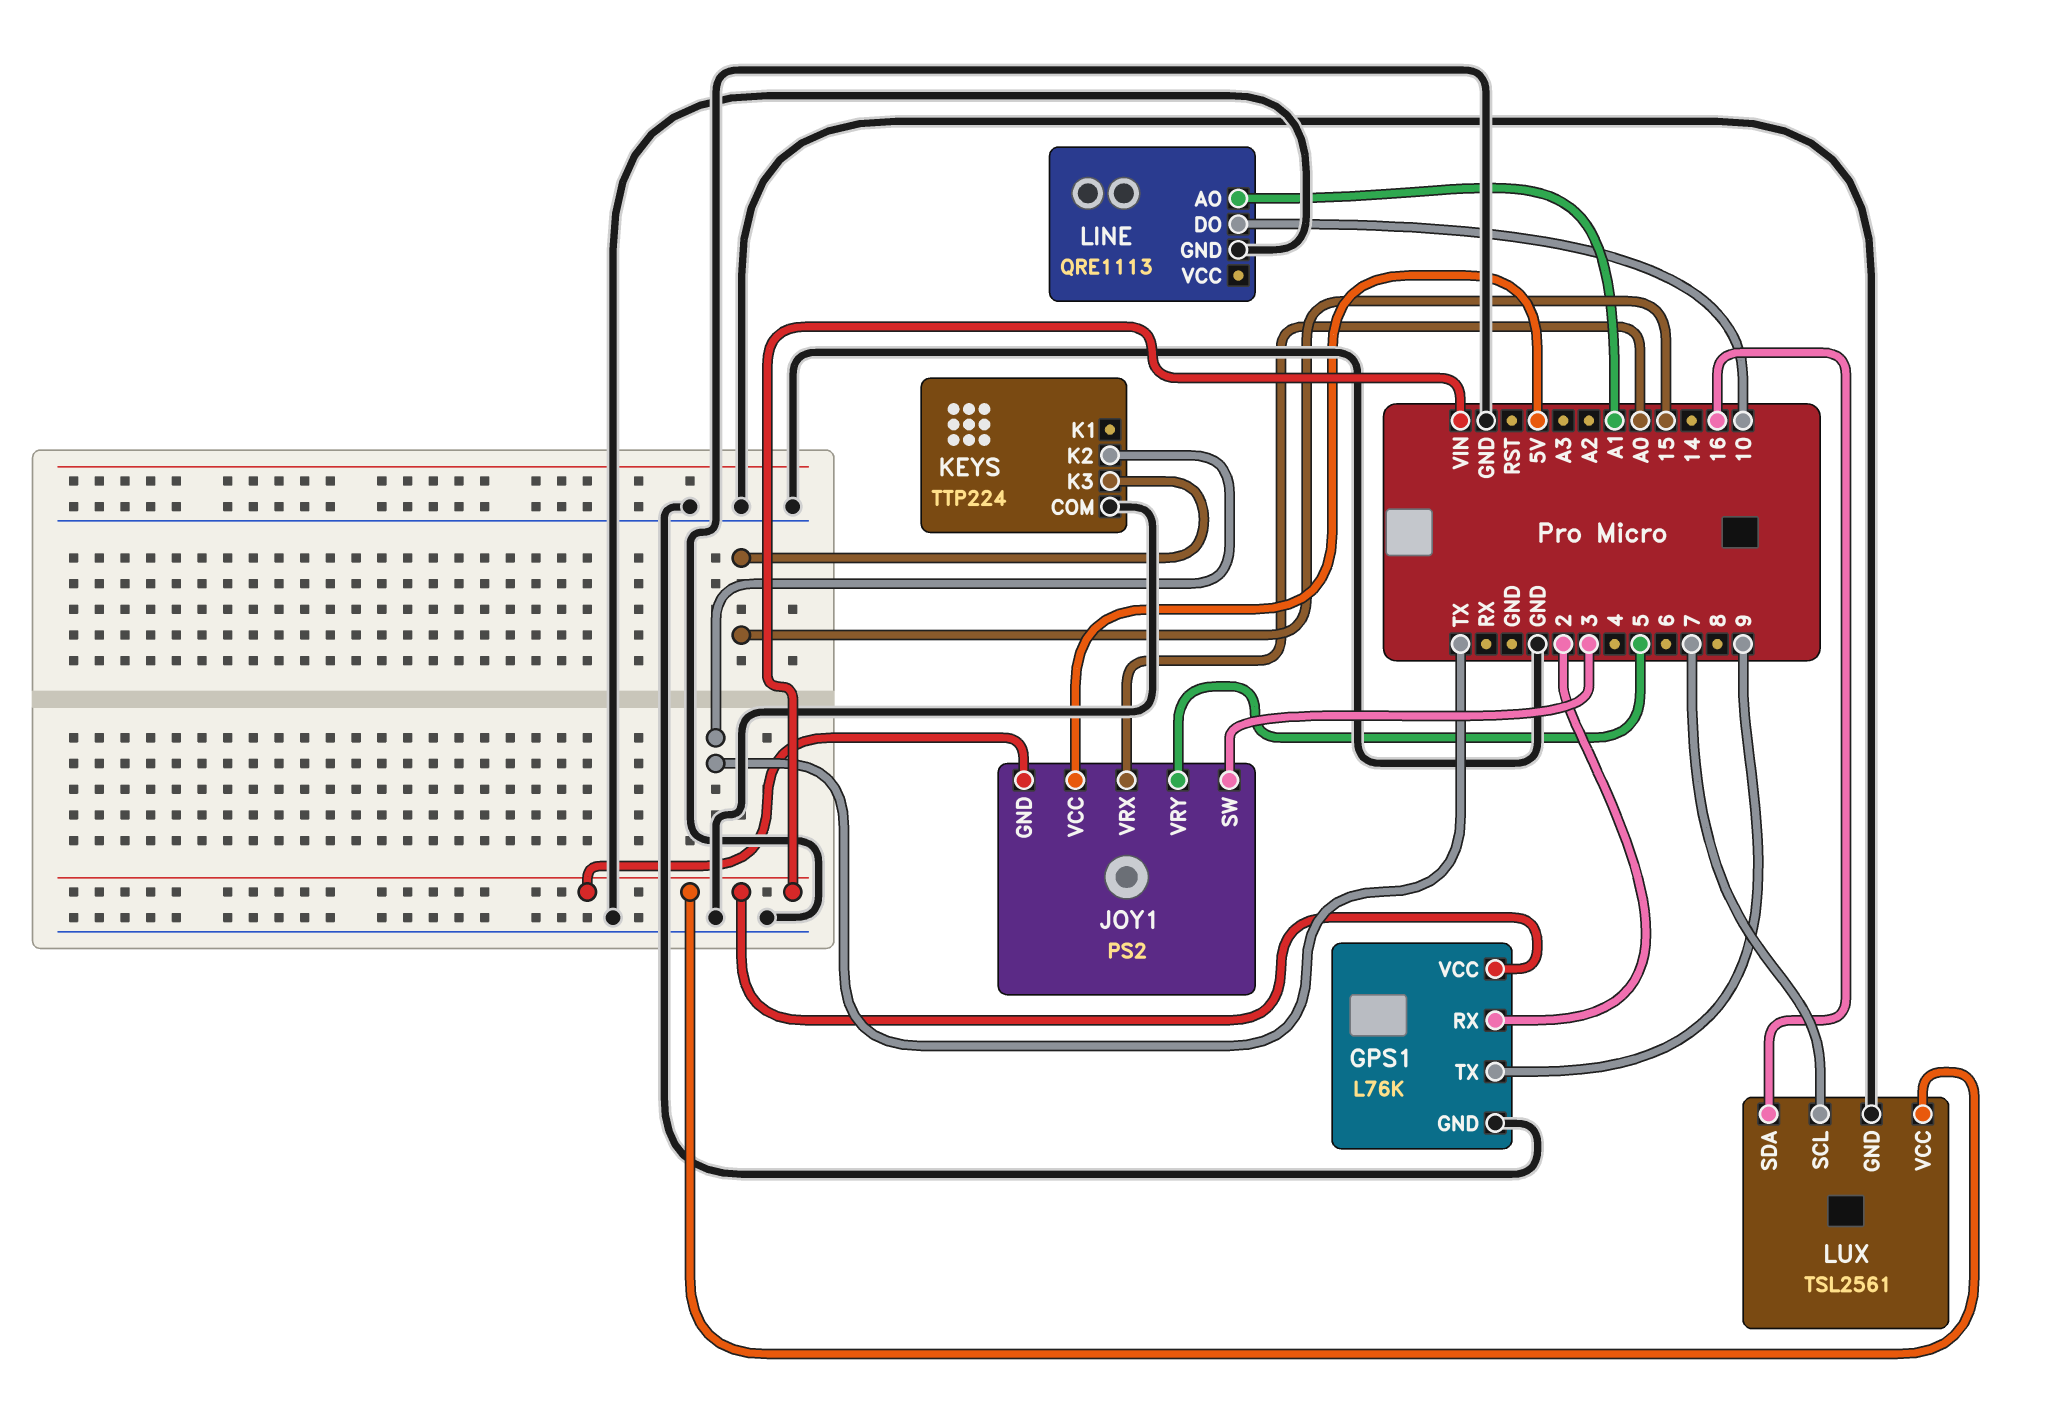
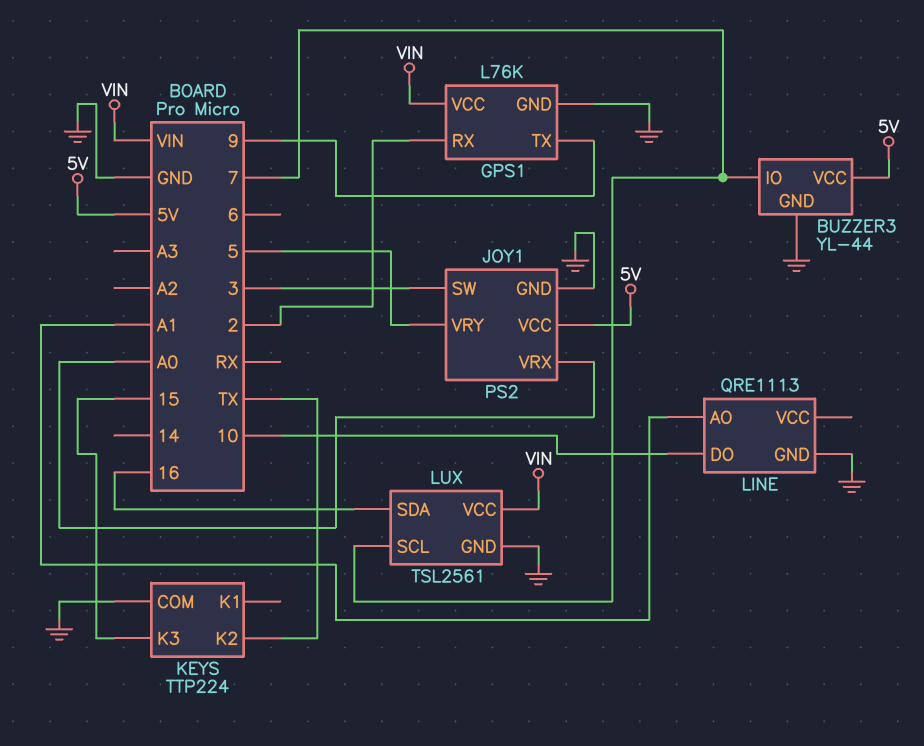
BUZZER3: none -> YL-44
BUZZER3 pin GND: none -> GND
BUZZER3 pin IO: none -> 7
BUZZER3 pin VCC: none -> 5V
JOY1 pin GND: VIN -> GND

